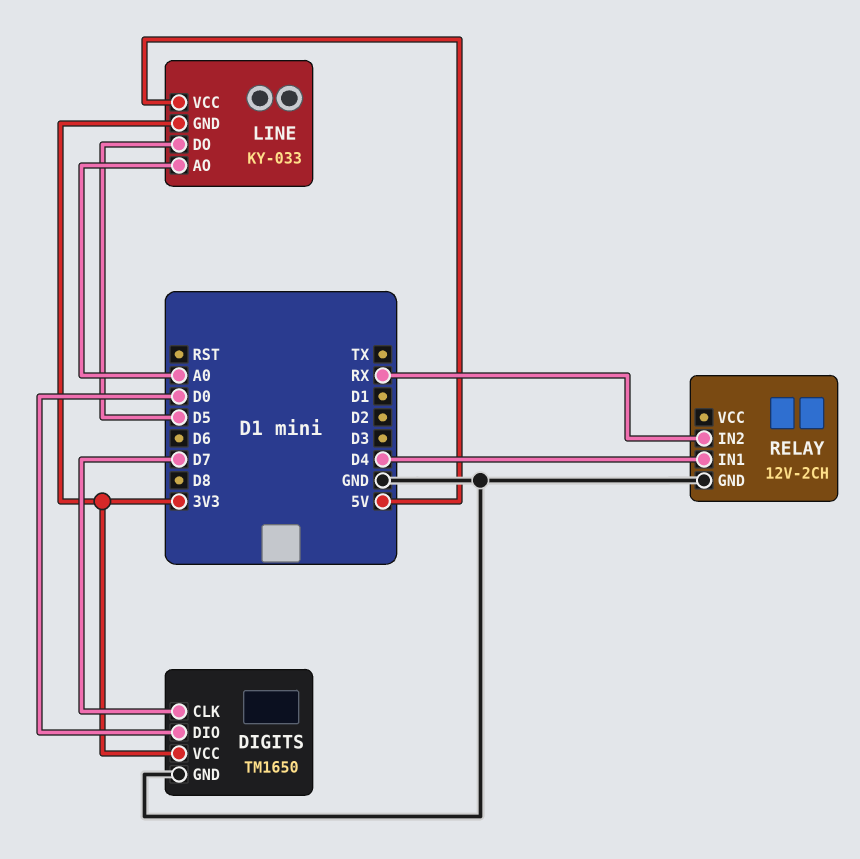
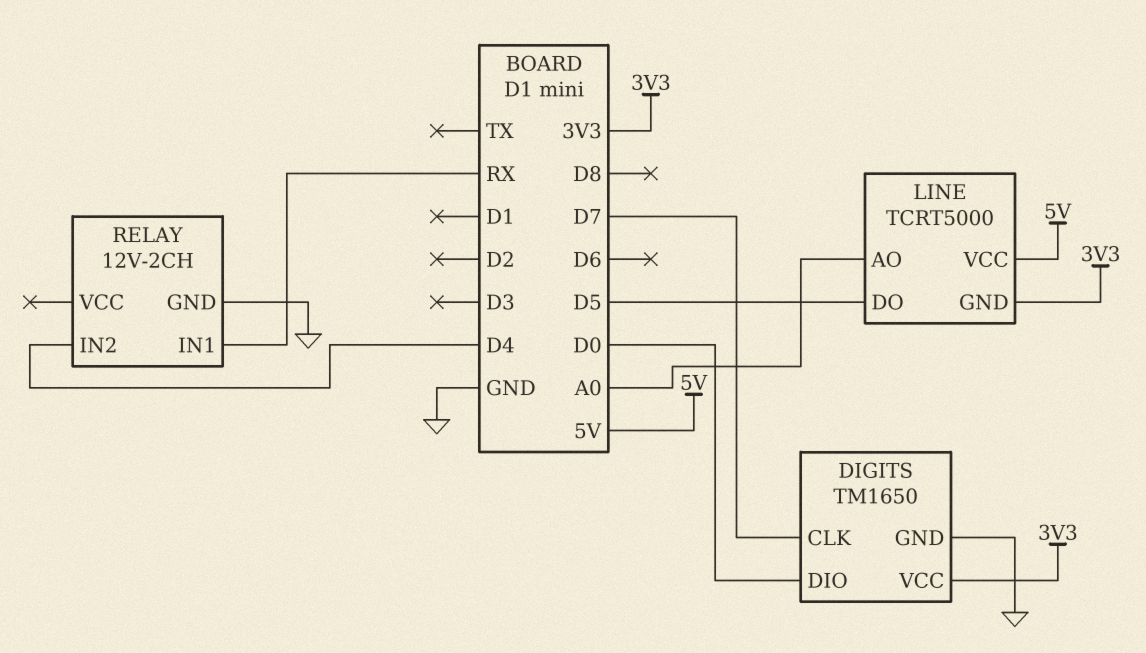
LINE: KY-033 -> TCRT5000
RELAY pin IN1: D4 -> RX
RELAY pin IN2: RX -> D4

